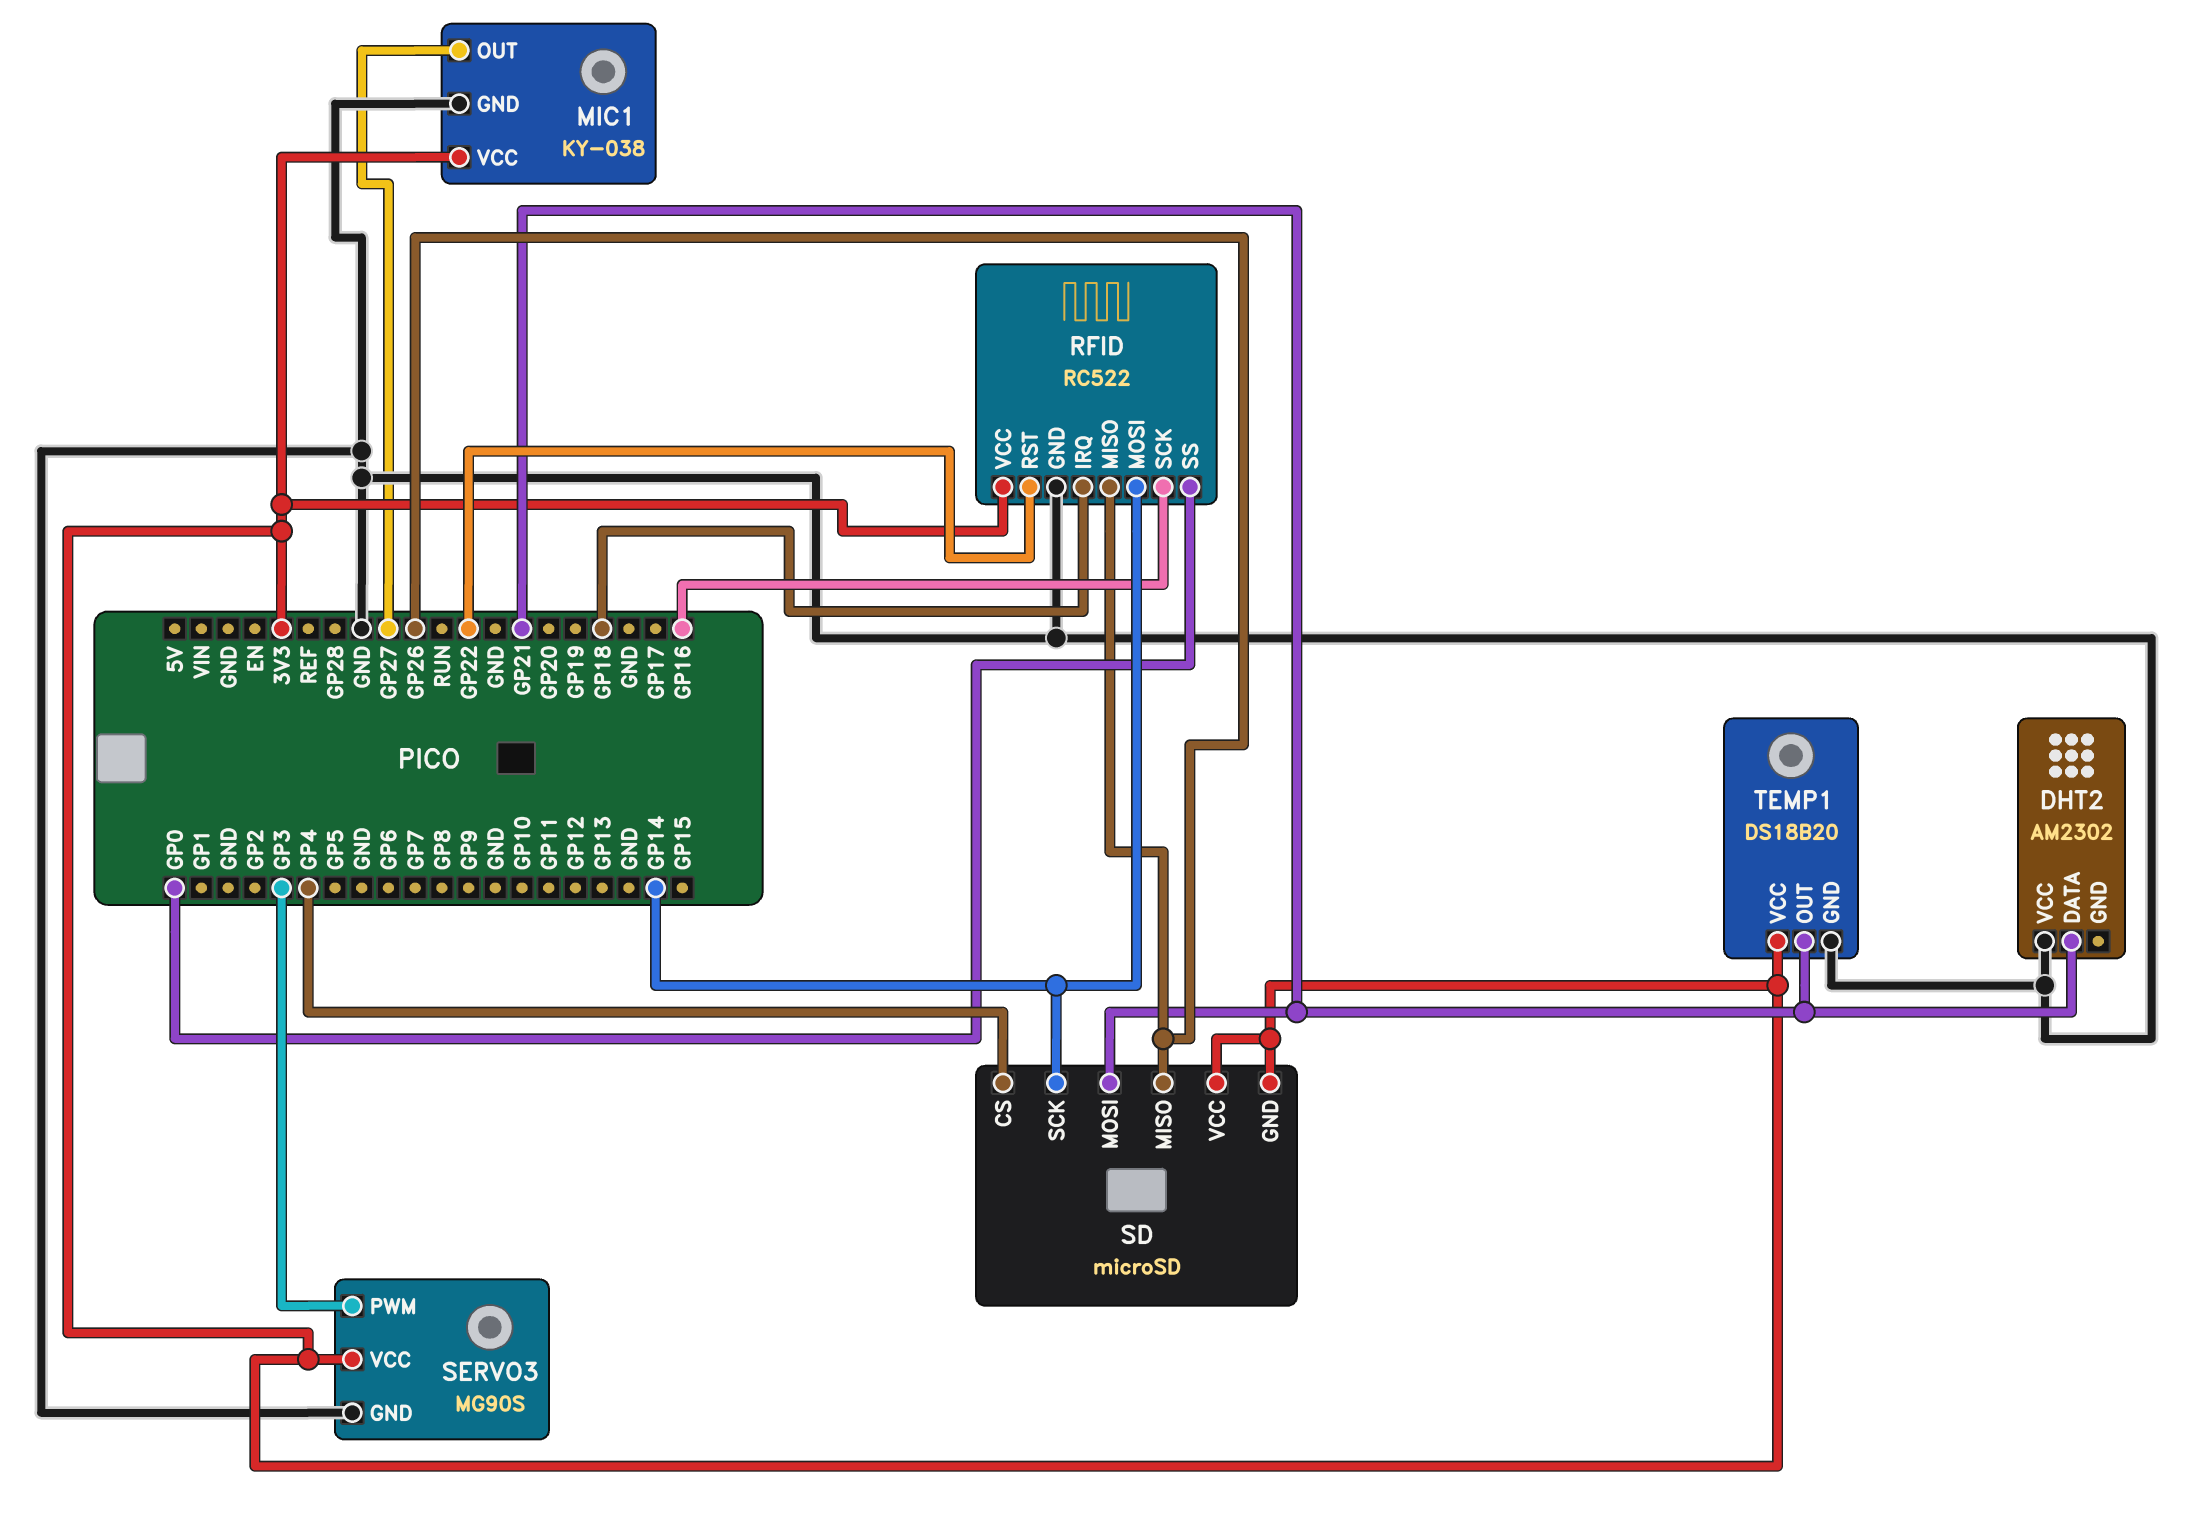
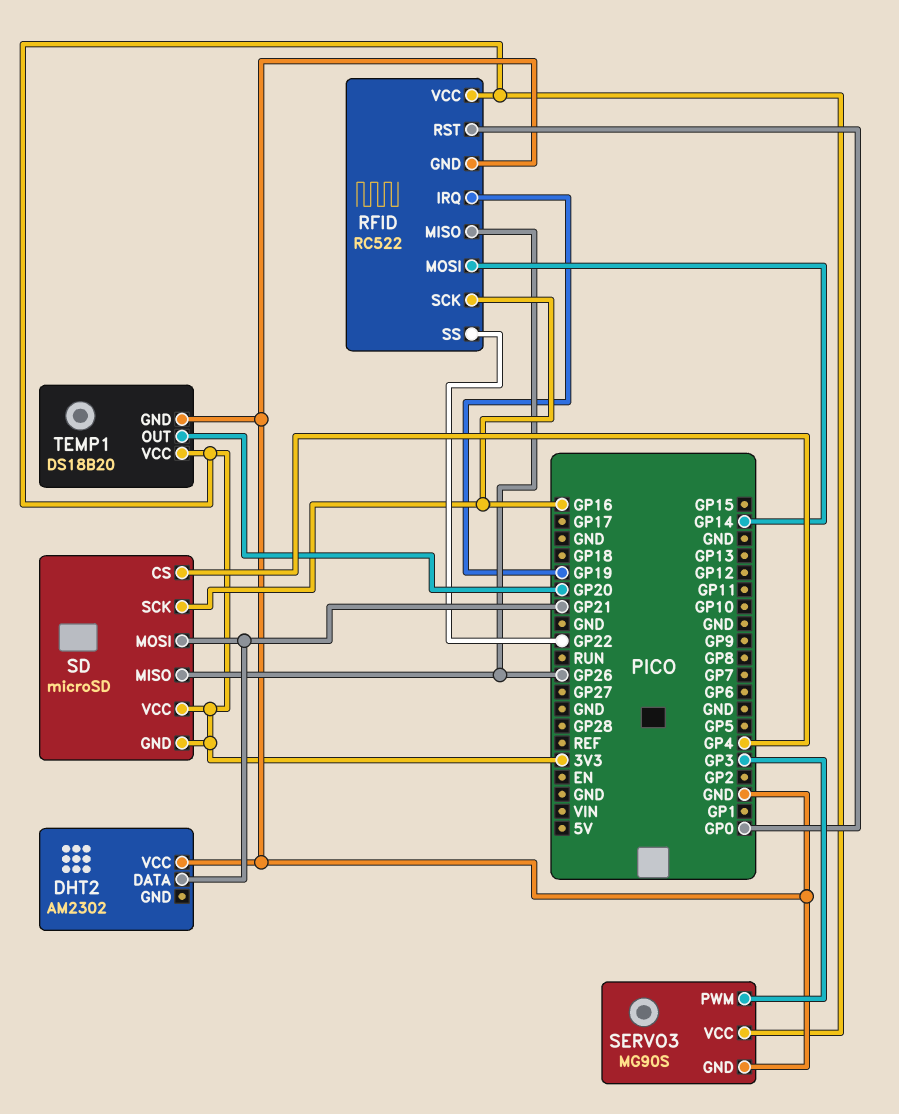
MIC1: KY-038 -> none
MIC1 pin GND: GND -> none
MIC1 pin OUT: GP27 -> none
MIC1 pin VCC: 3V3 -> none
RFID pin IRQ: GP18 -> GP19
RFID pin RST: GP22 -> GP0
RFID pin SS: GP0 -> GP22
SD pin SCK: GP14 -> GP16
TEMP1 pin OUT: GP21 -> GP20

